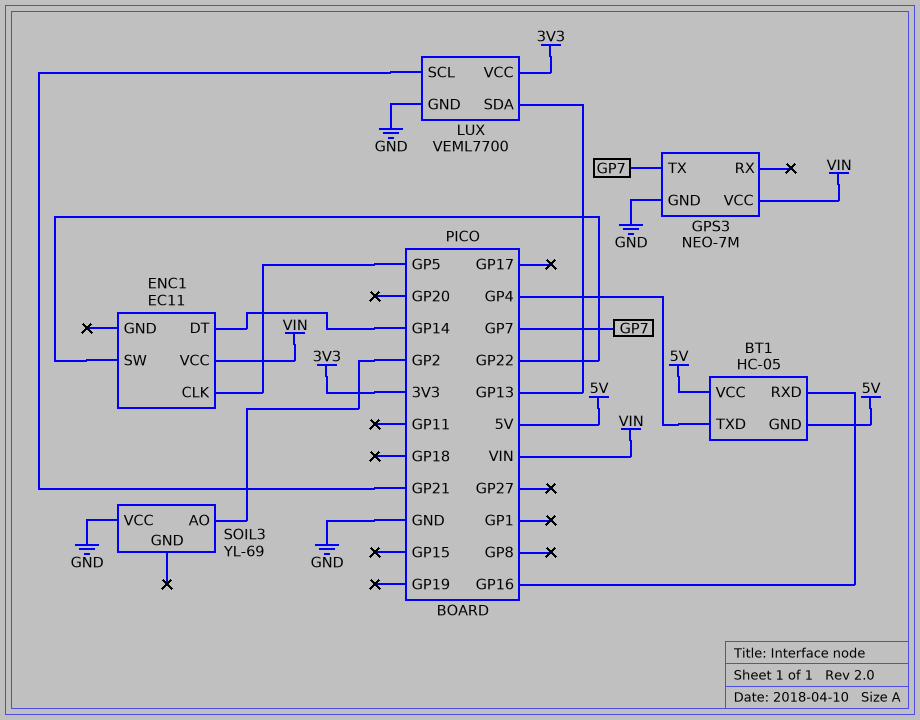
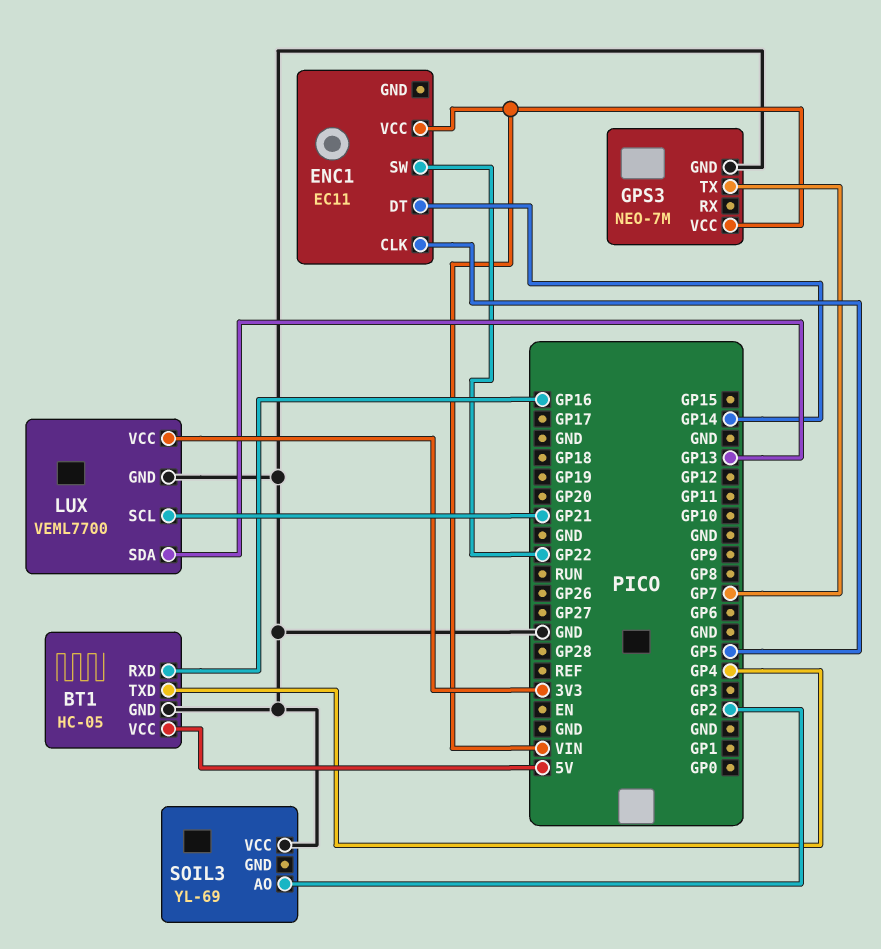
BT1 pin GND: 5V -> GND

